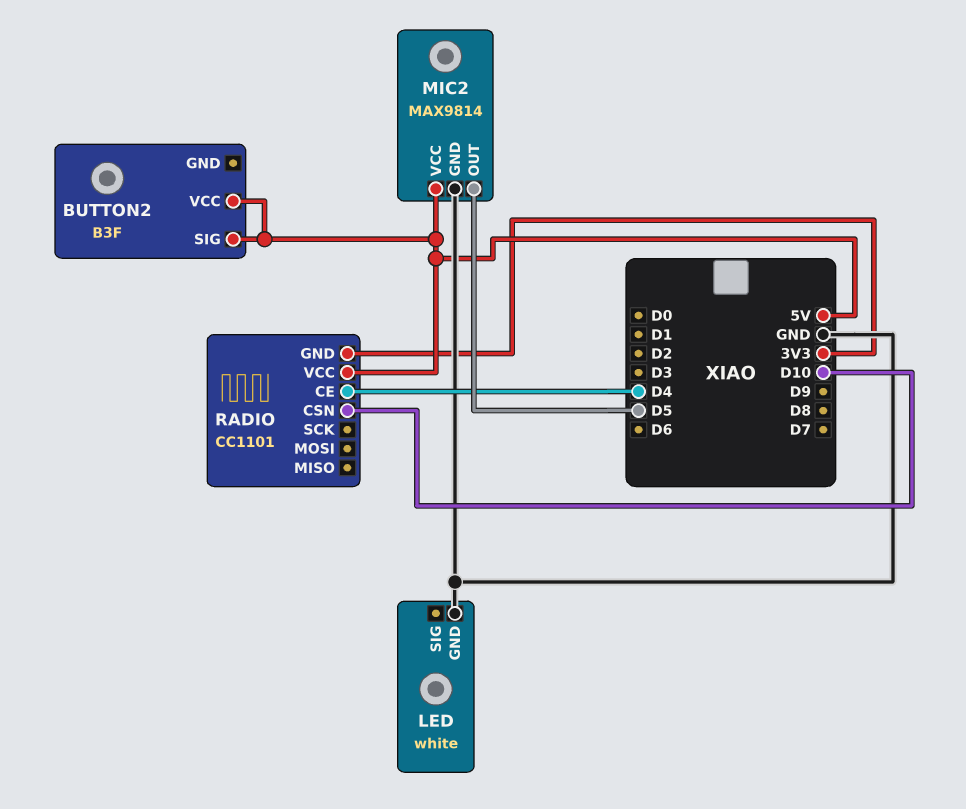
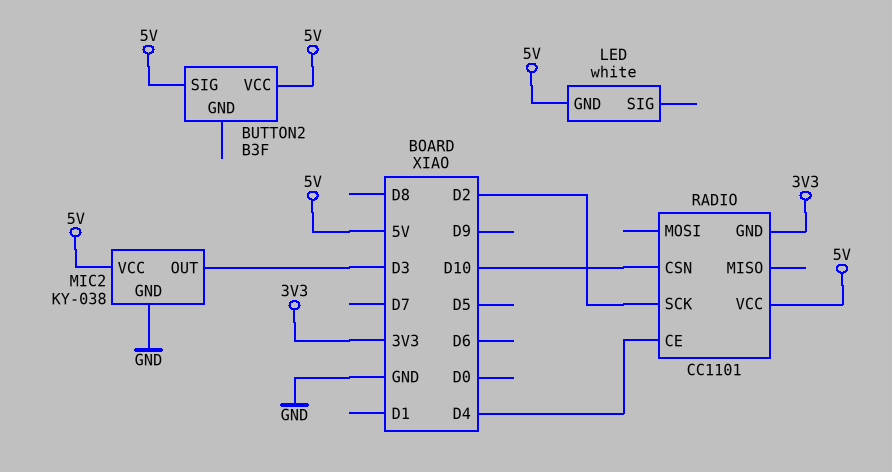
LED pin GND: GND -> 5V
MIC2: MAX9814 -> KY-038
MIC2 pin OUT: D5 -> D3
RADIO pin SCK: none -> D2

